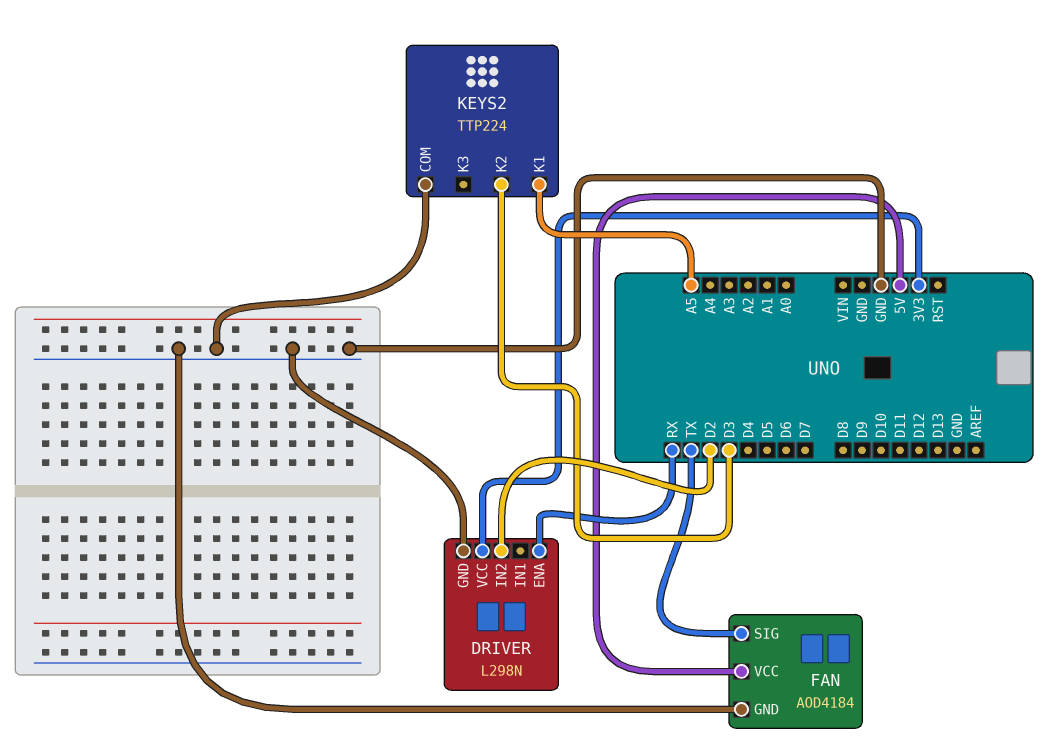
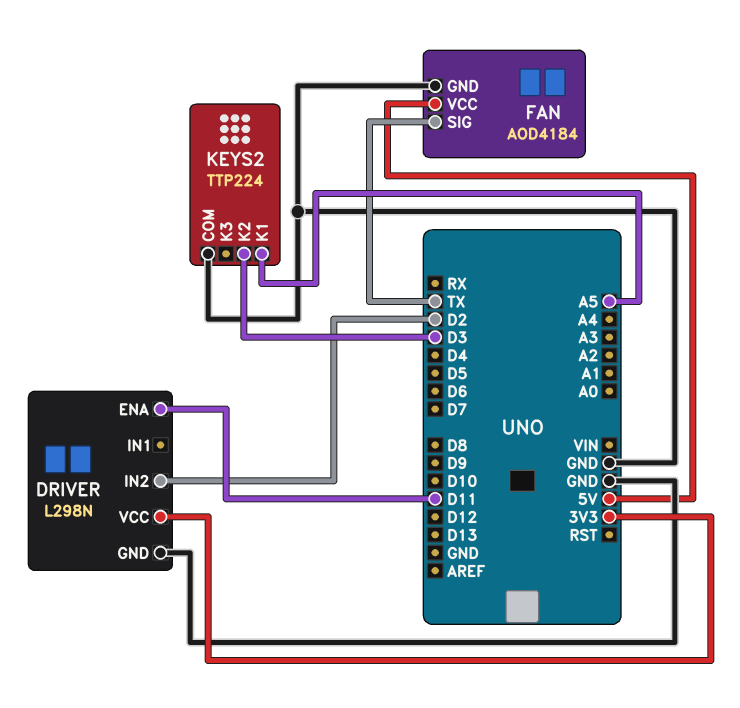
DRIVER pin ENA: RX -> D11

